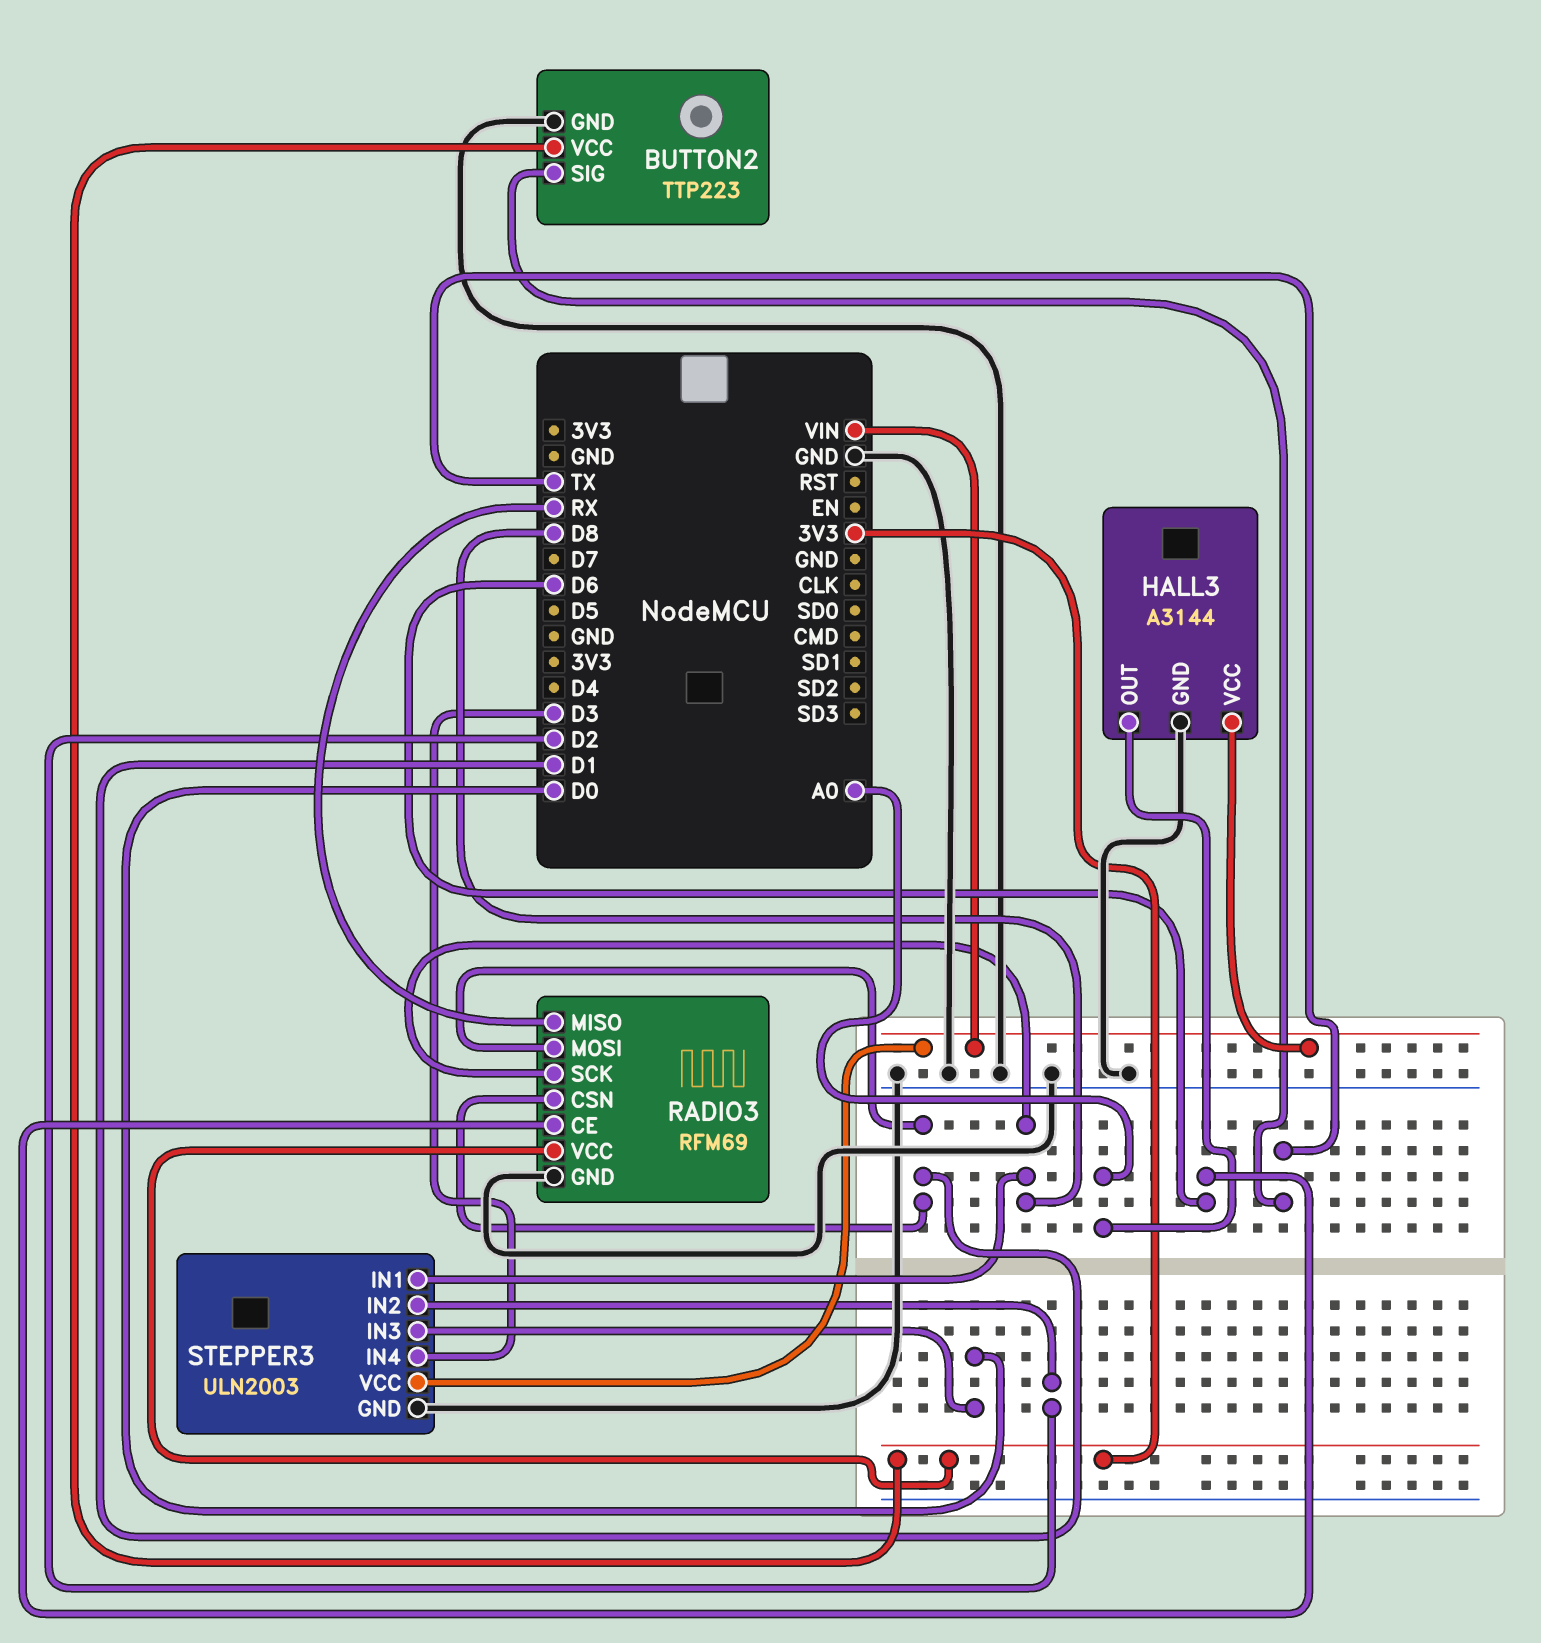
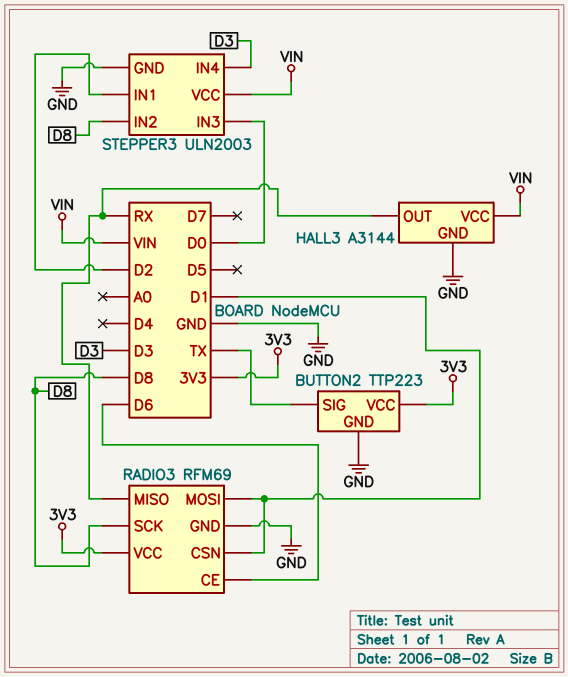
HALL3 pin OUT: A0 -> RX
STEPPER3 pin IN1: D8 -> D2
STEPPER3 pin IN2: D2 -> D8

